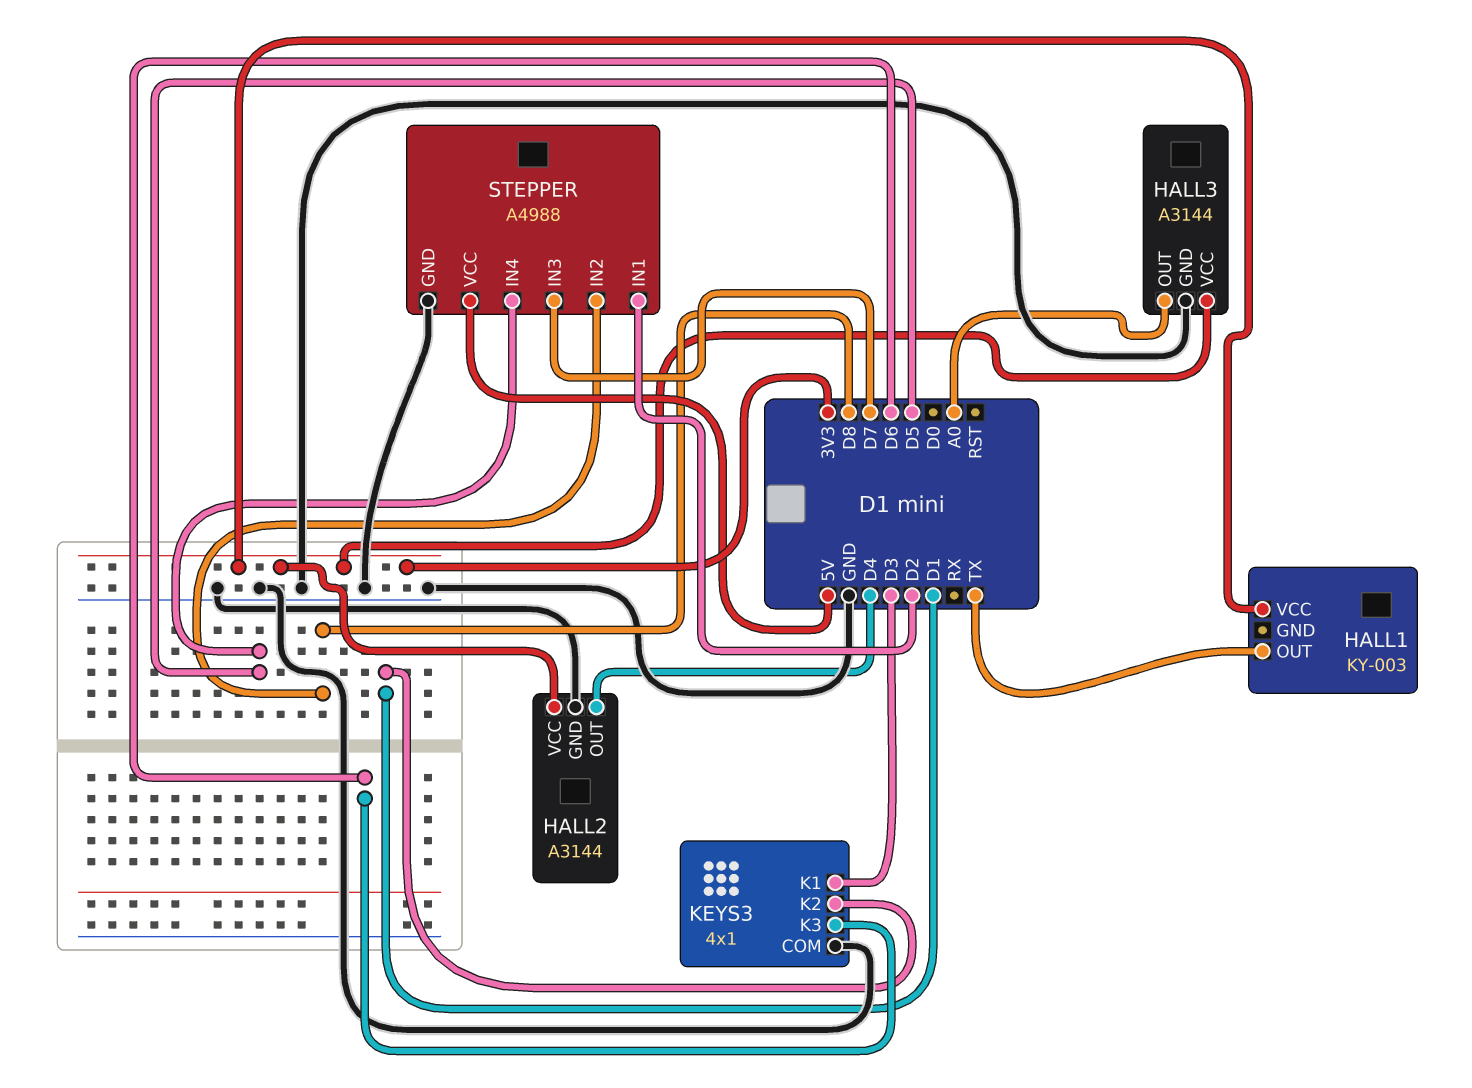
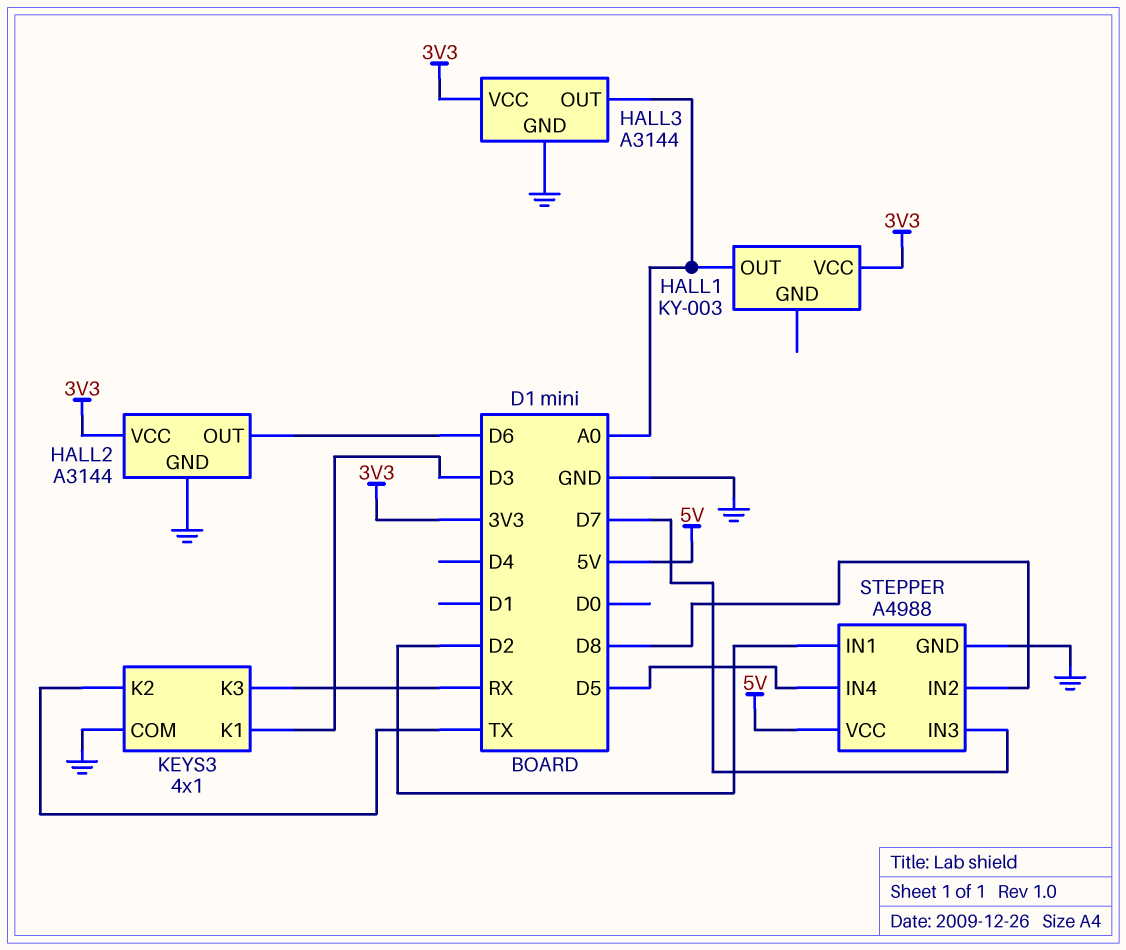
HALL1 pin OUT: TX -> A0
HALL2 pin OUT: D4 -> D6
KEYS3 pin K2: D1 -> TX
KEYS3 pin K3: D6 -> RX

